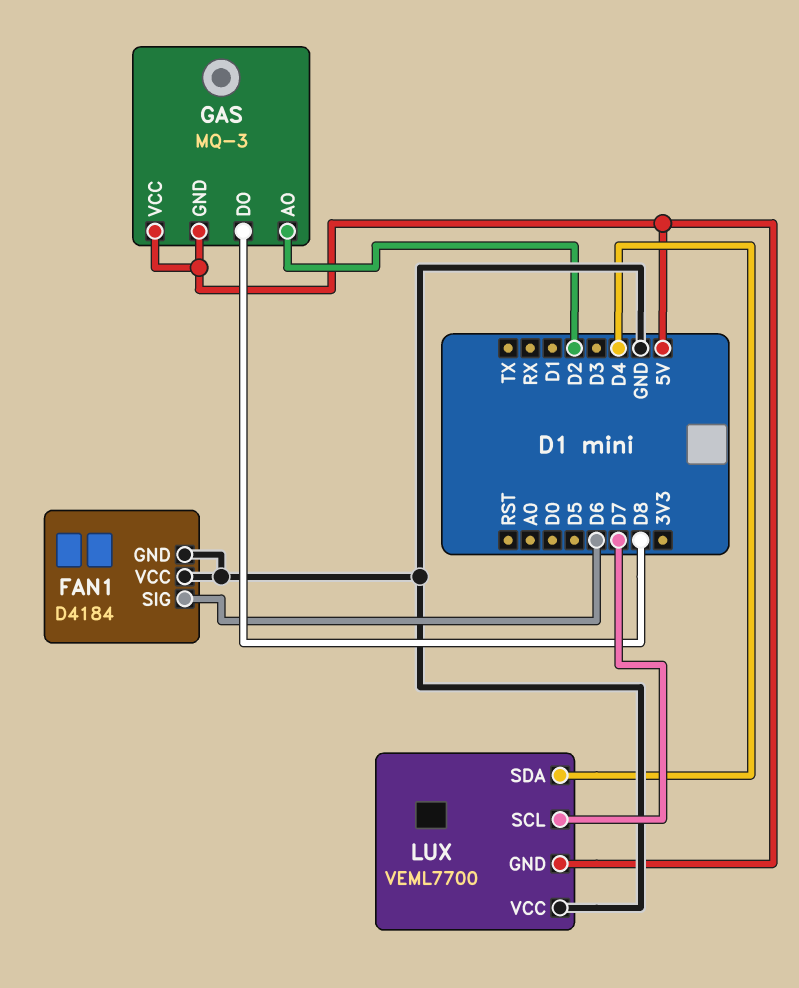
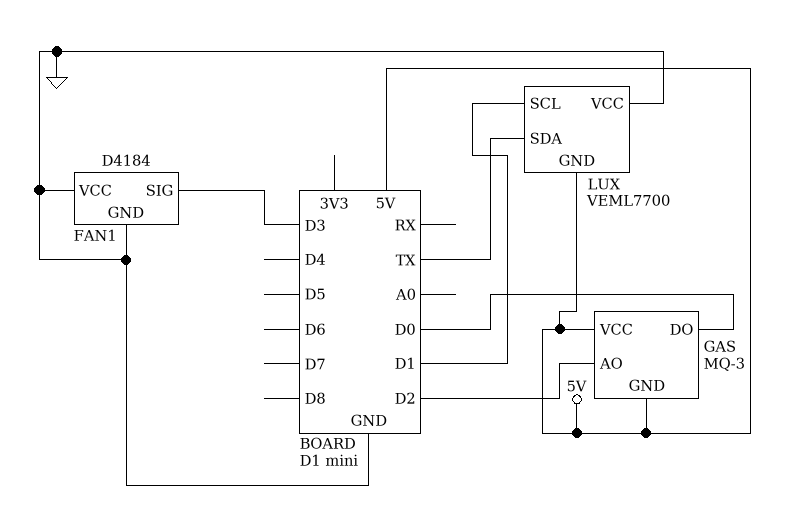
FAN1 pin SIG: D6 -> D3
GAS pin DO: D8 -> D0
LUX pin SCL: D7 -> D1
LUX pin SDA: D4 -> TX

